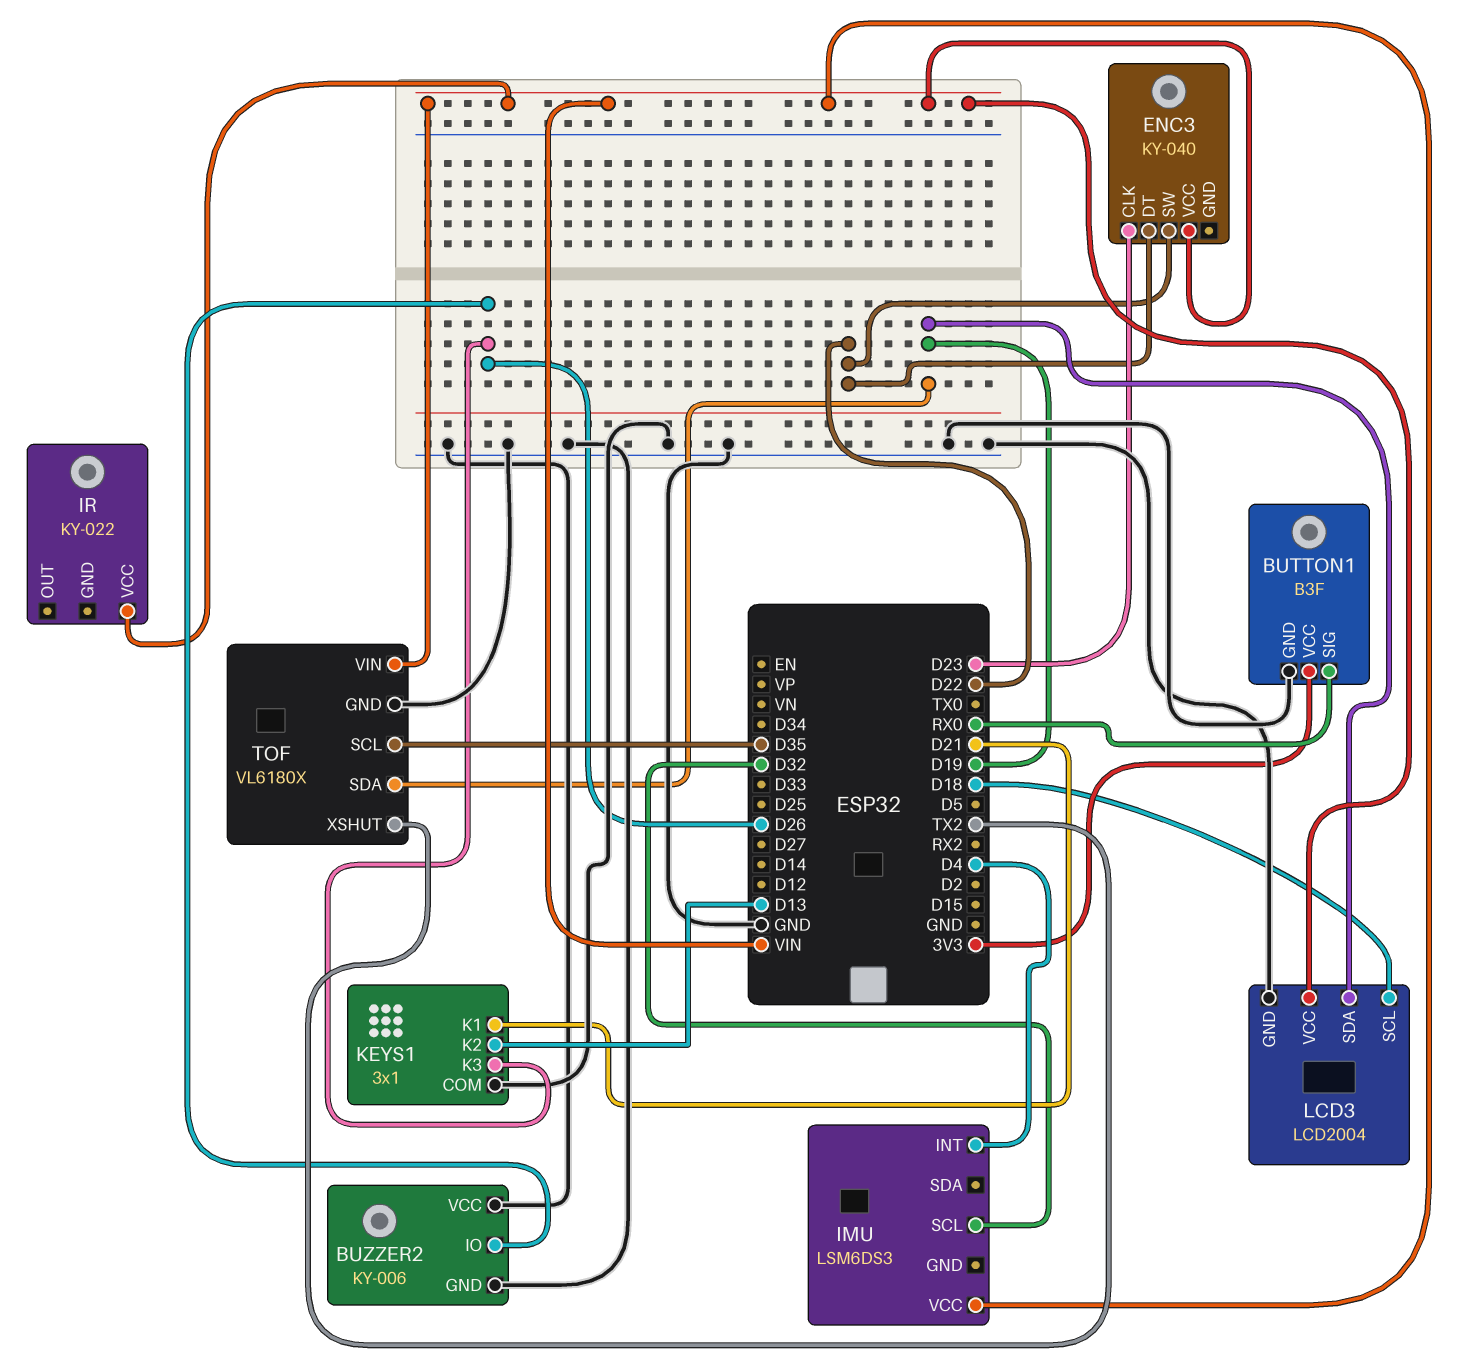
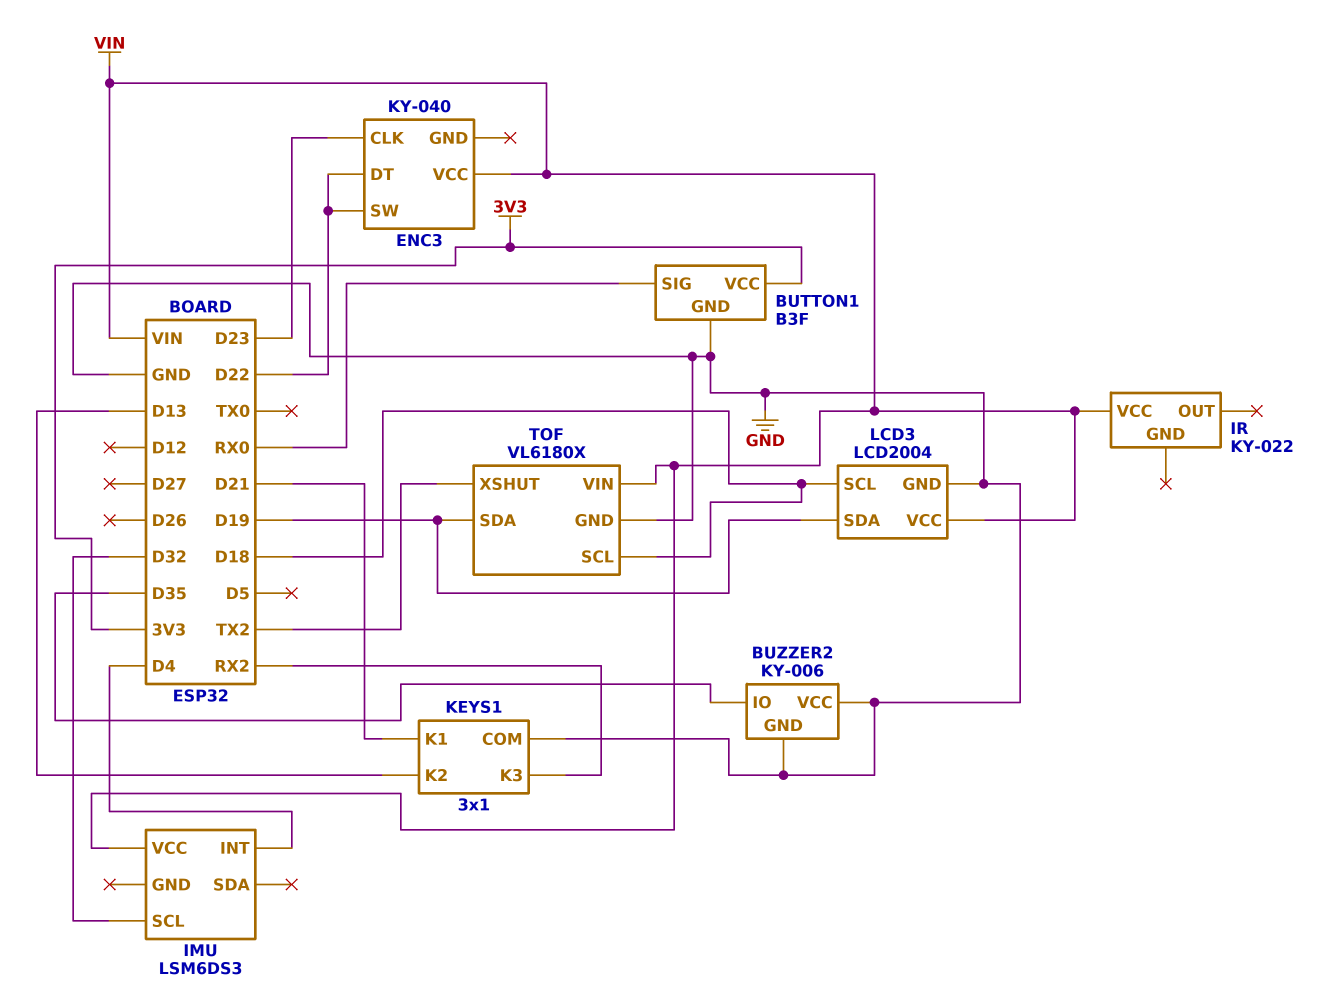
BUZZER2 pin IO: D26 -> D35
KEYS1 pin K3: D26 -> RX2
TOF pin SCL: D35 -> D18

